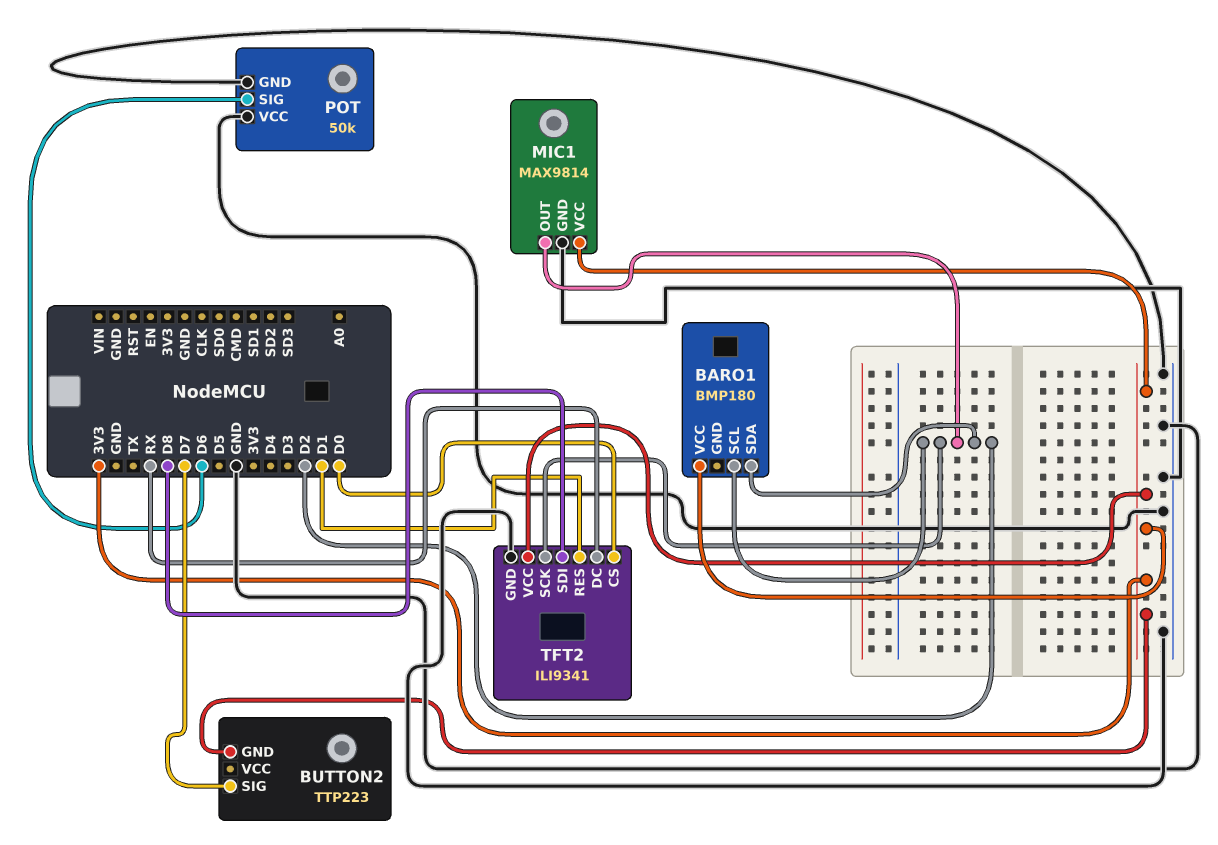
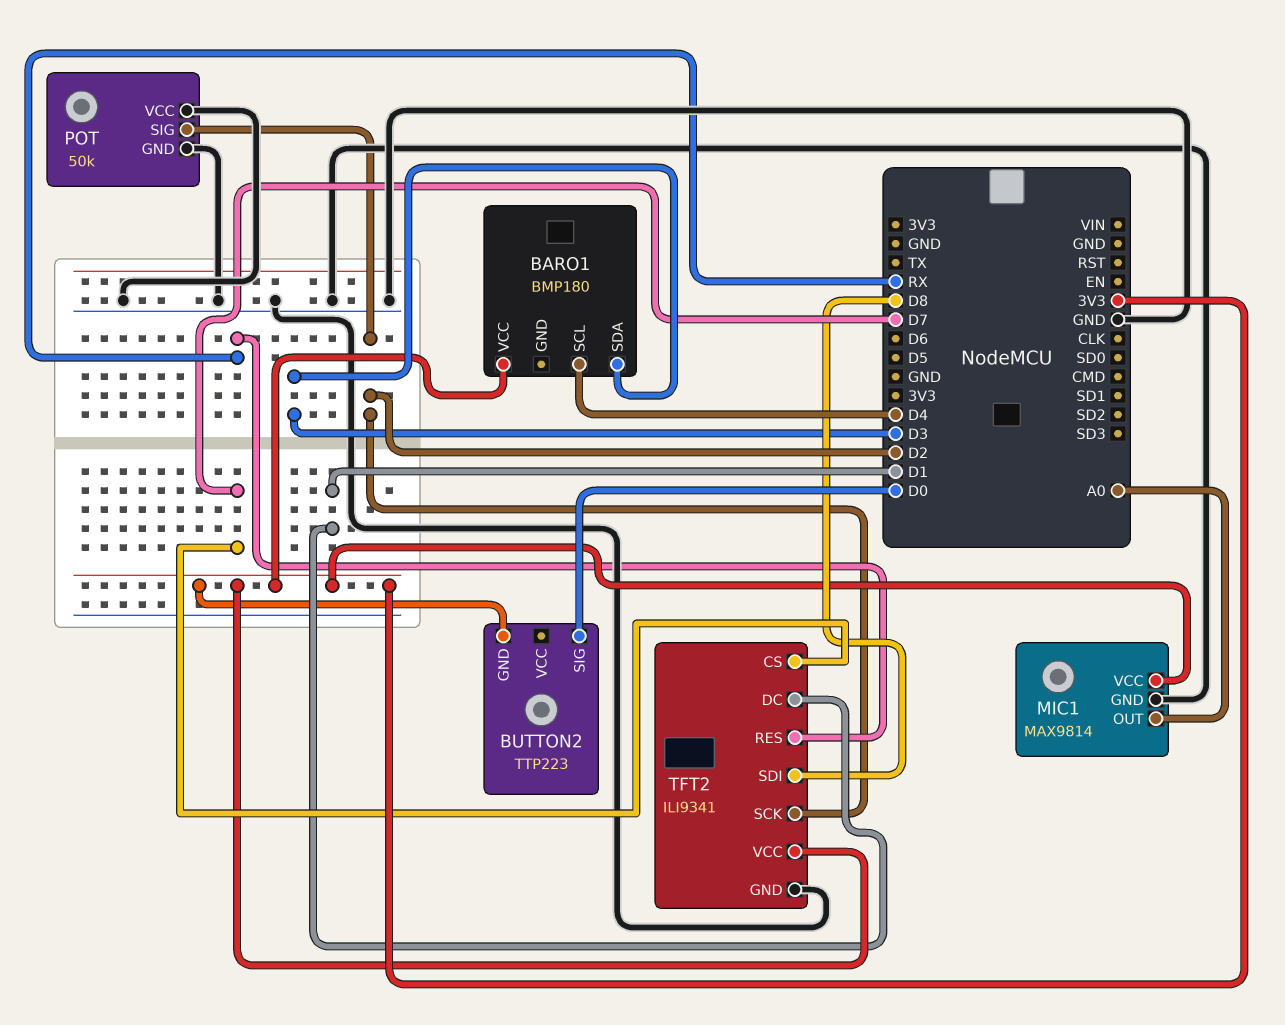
BARO1 pin SCL: D2 -> D4
BARO1 pin SDA: D2 -> D3
BUTTON2 pin SIG: D7 -> D0
MIC1 pin OUT: D2 -> A0
POT pin SIG: D6 -> D2
TFT2 pin CS: D0 -> D7
TFT2 pin DC: RX -> D1
TFT2 pin RES: D1 -> RX

